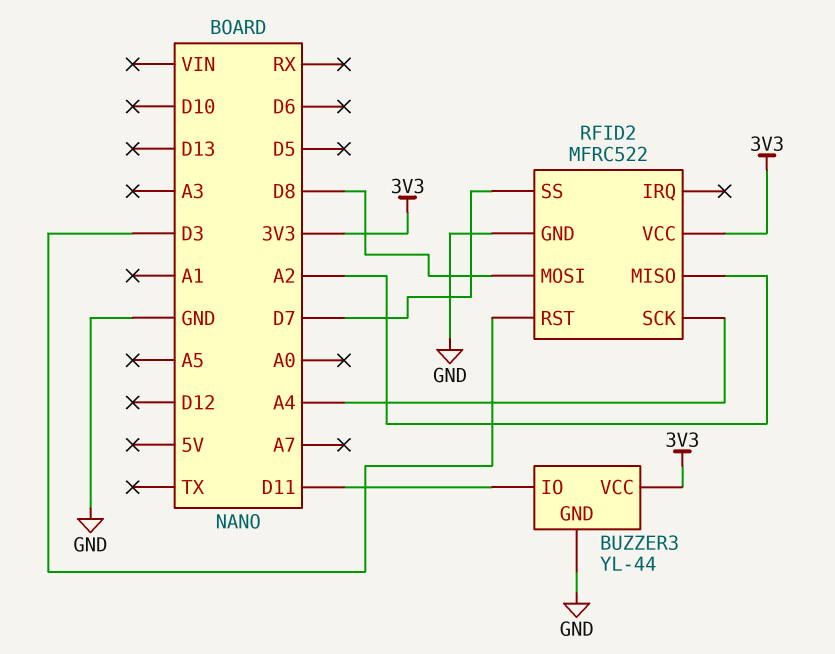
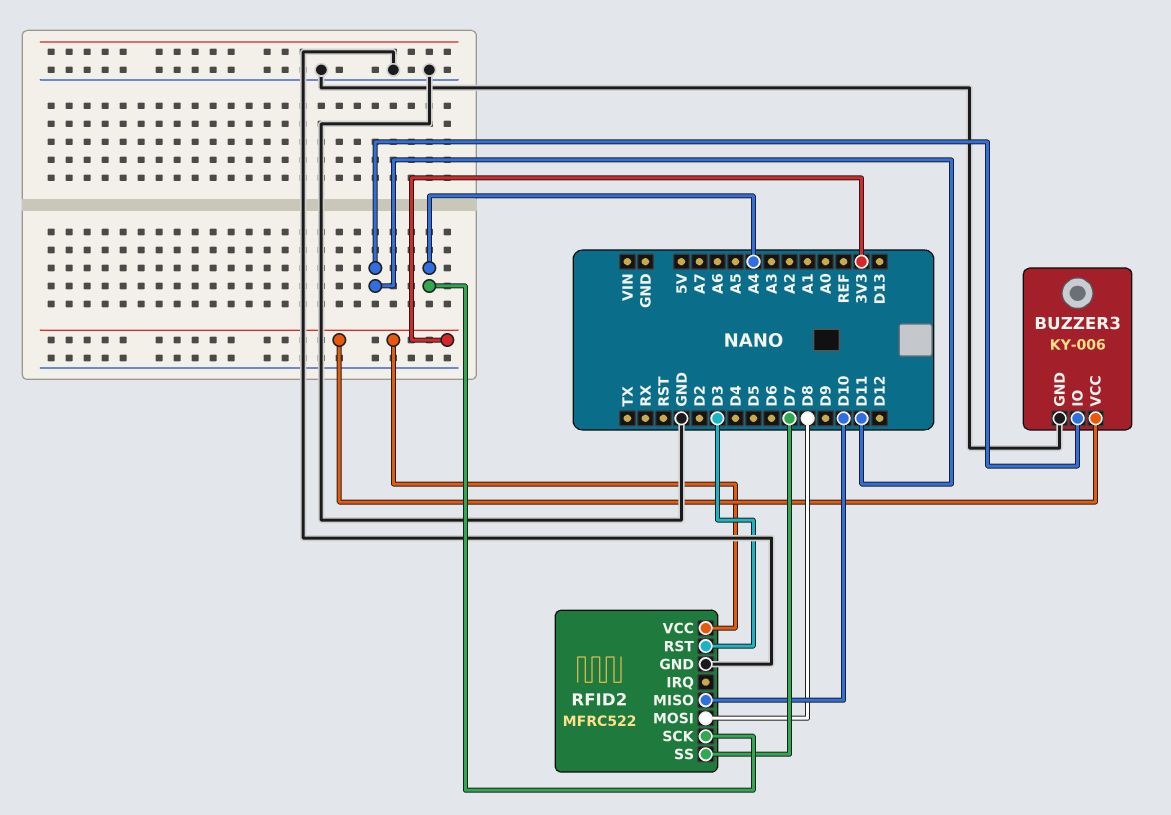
BUZZER3: YL-44 -> KY-006
RFID2 pin MISO: A2 -> D10

